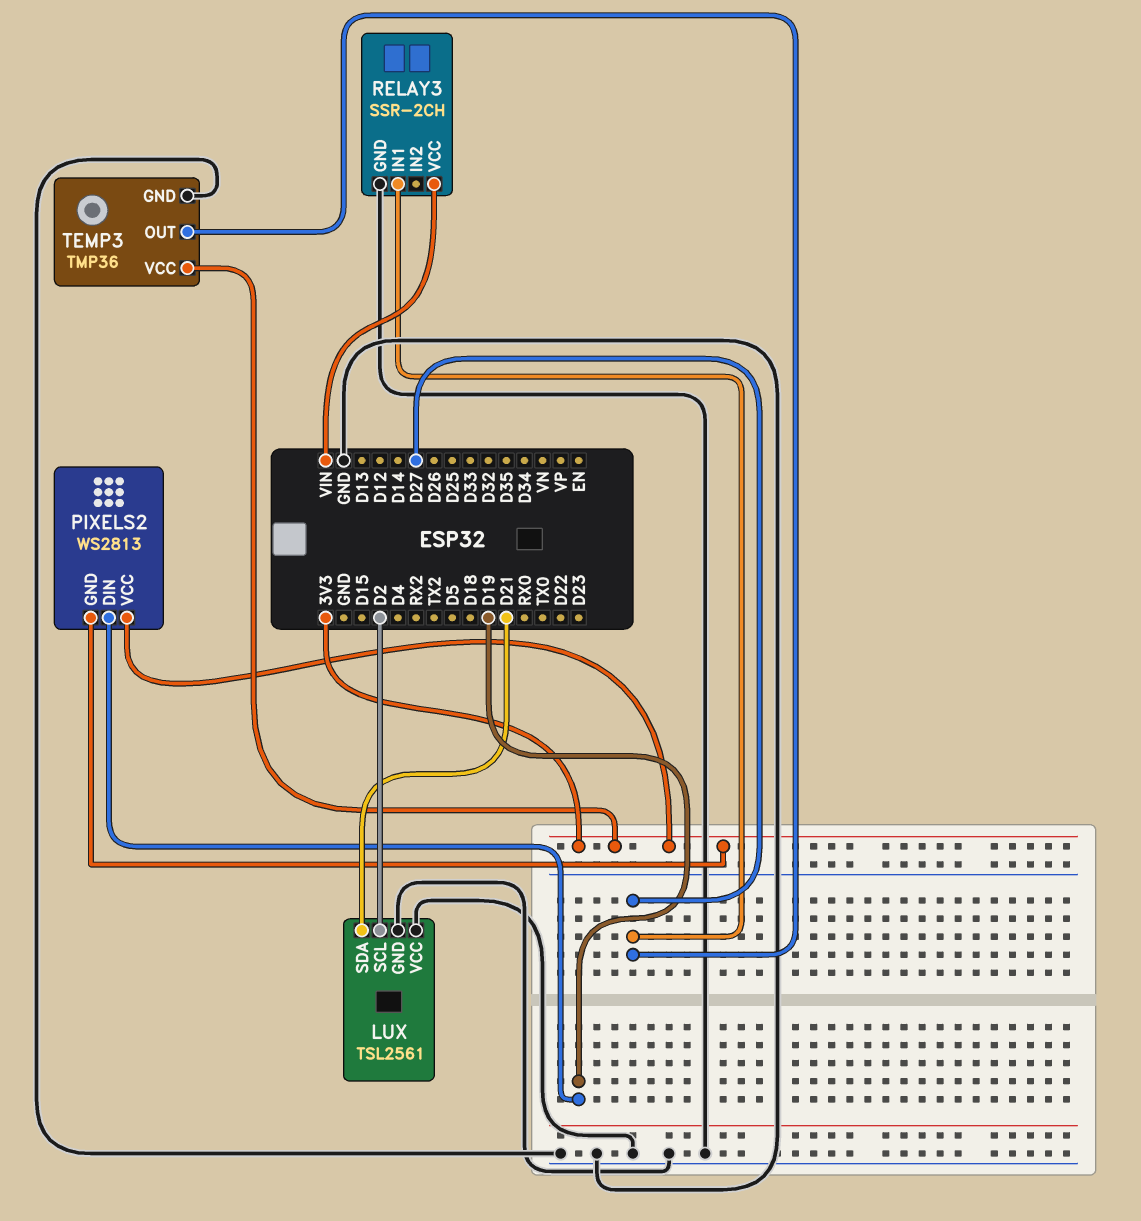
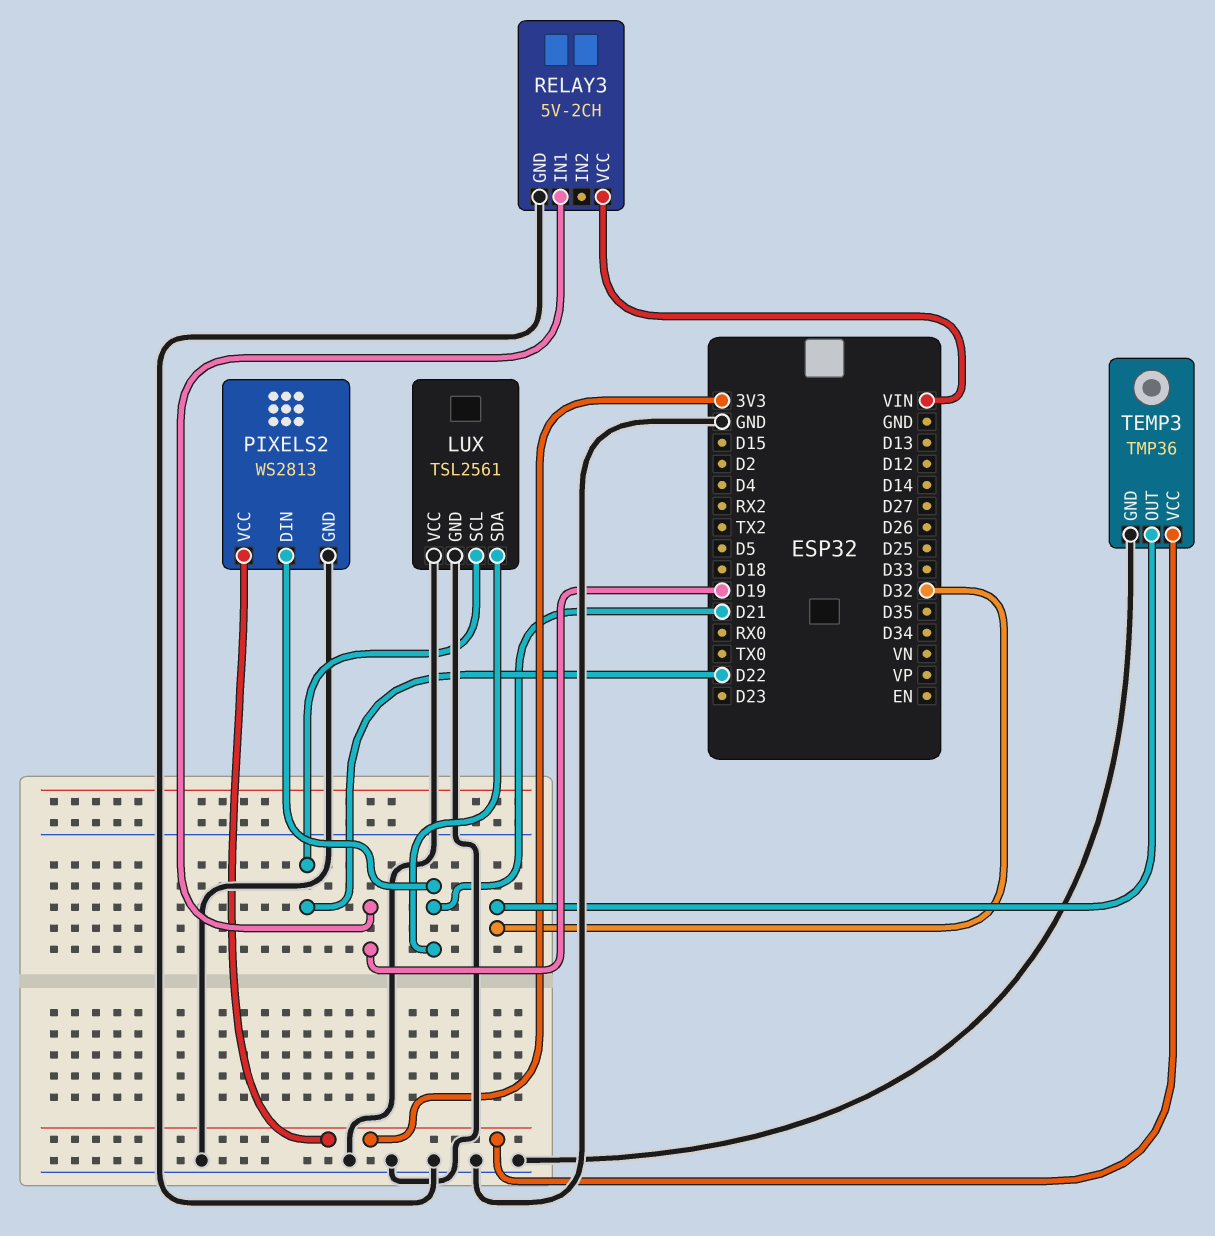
LUX pin SCL: D2 -> D22
PIXELS2 pin DIN: D19 -> D21
PIXELS2 pin GND: 3V3 -> GND
RELAY3: SSR-2CH -> 5V-2CH
RELAY3 pin IN1: D27 -> D19
TEMP3 pin OUT: D27 -> D32

